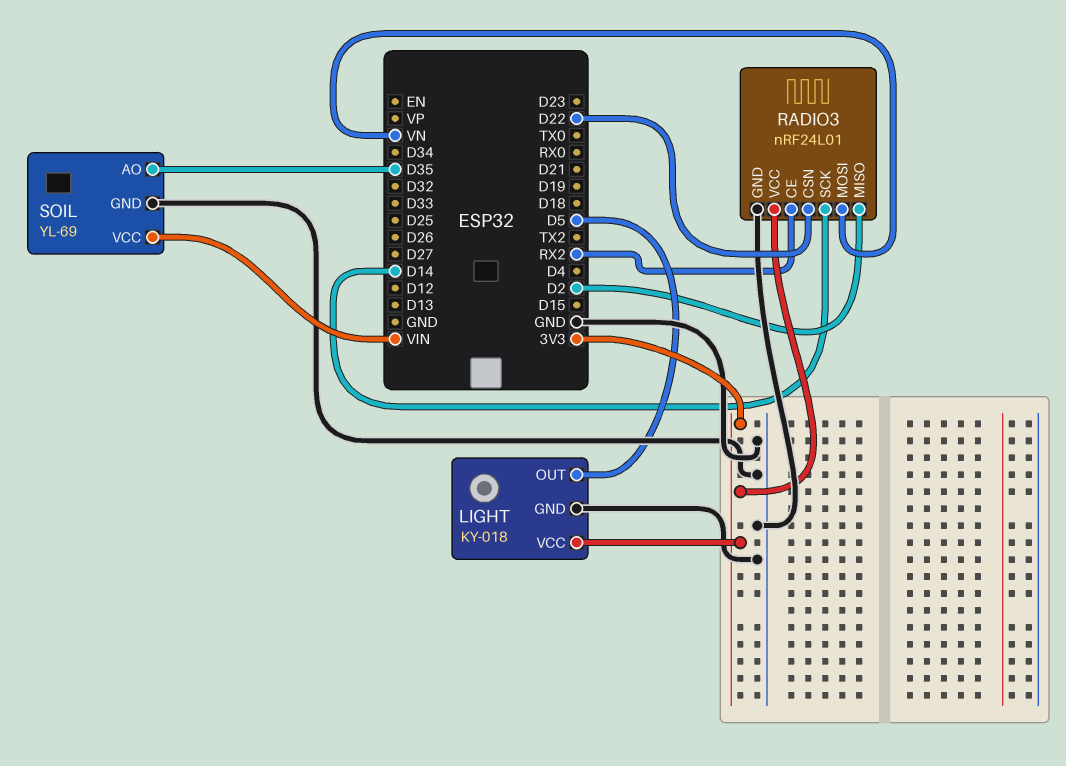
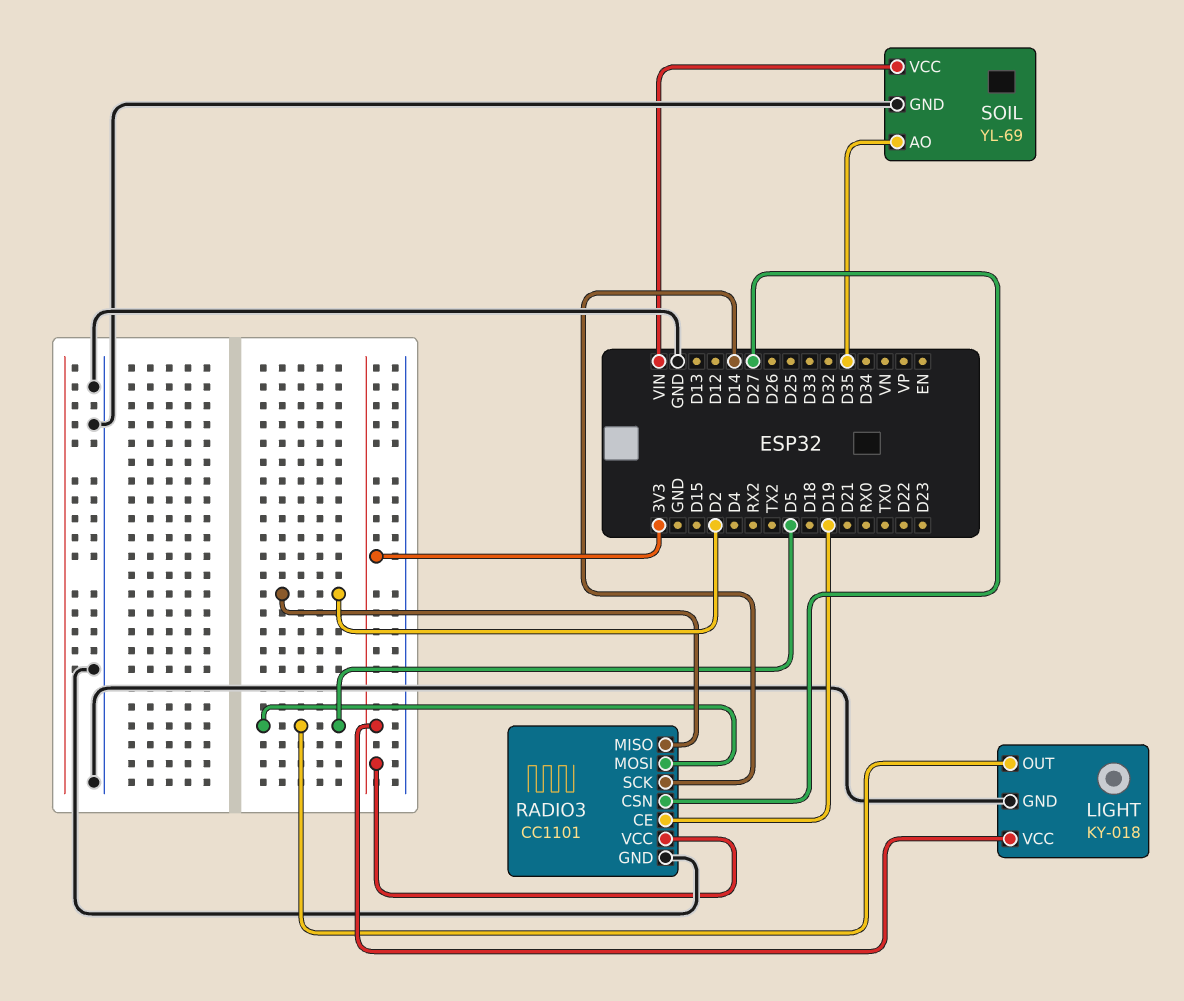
RADIO3: nRF24L01 -> CC1101
RADIO3 pin CE: RX2 -> D19
RADIO3 pin CSN: D22 -> D27
RADIO3 pin MOSI: VN -> D5

